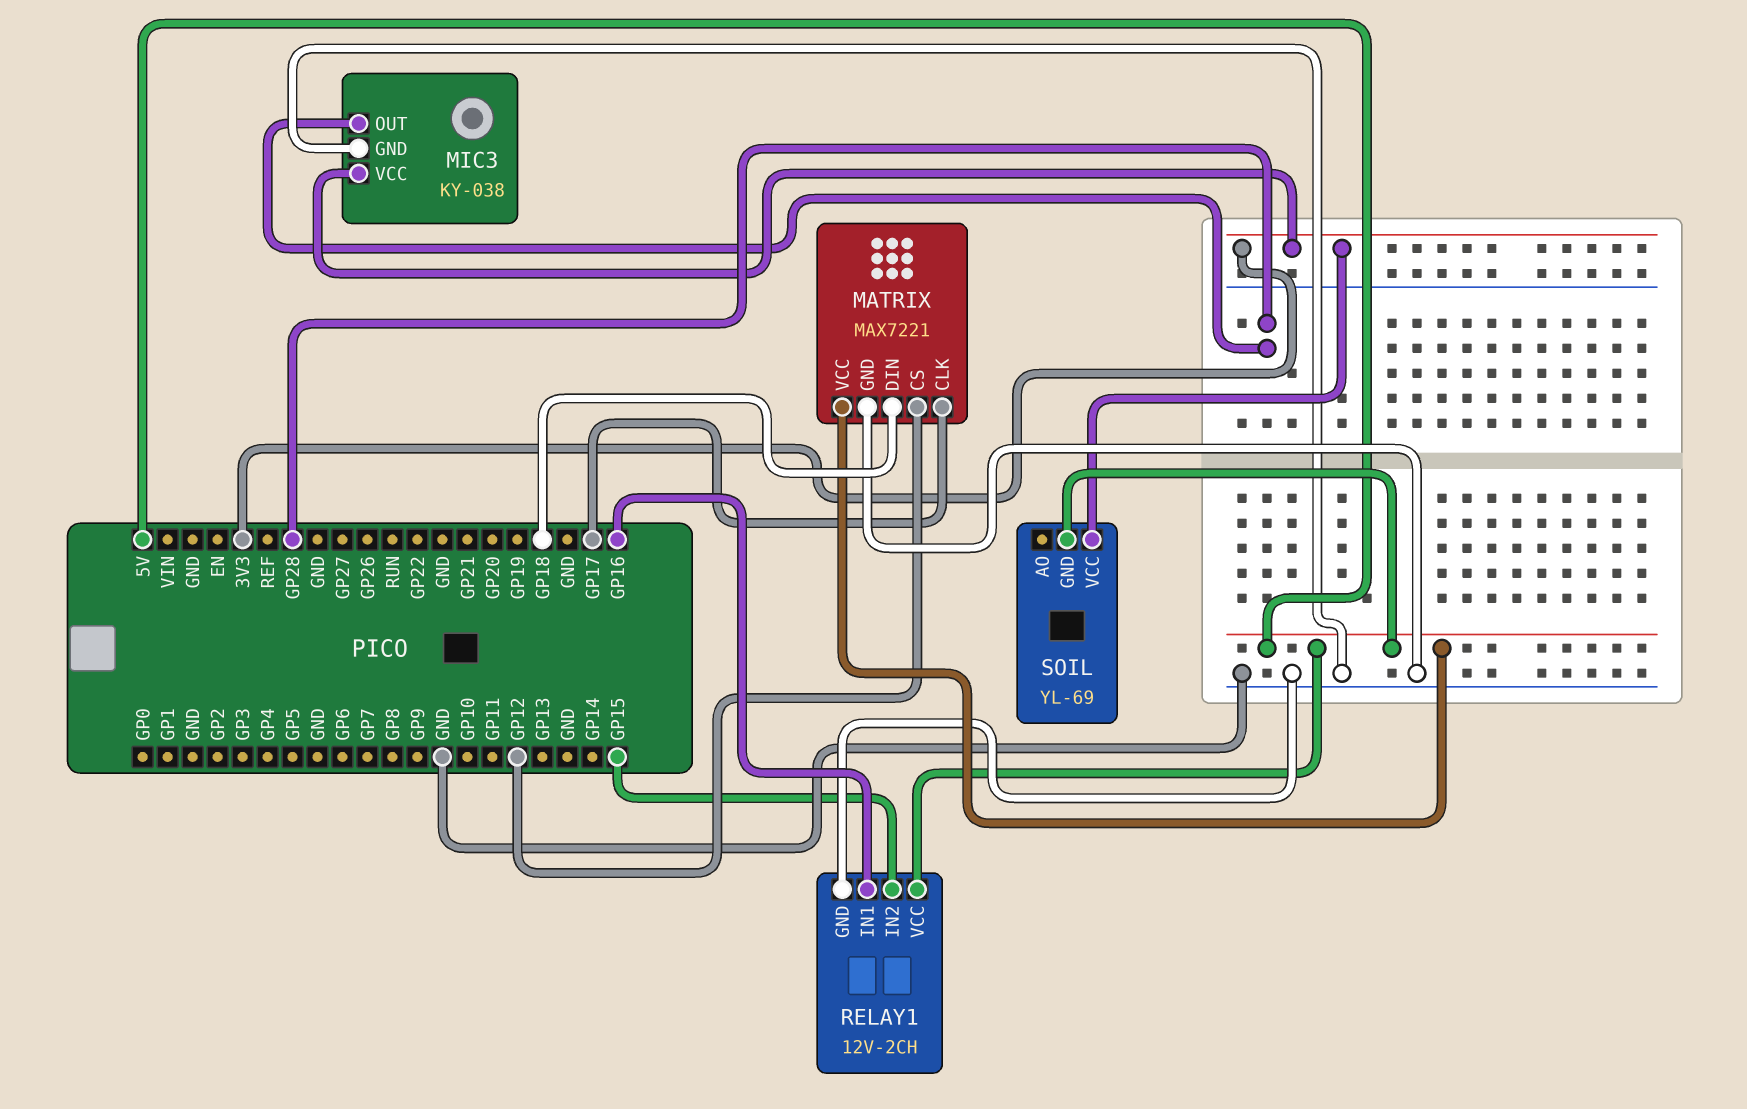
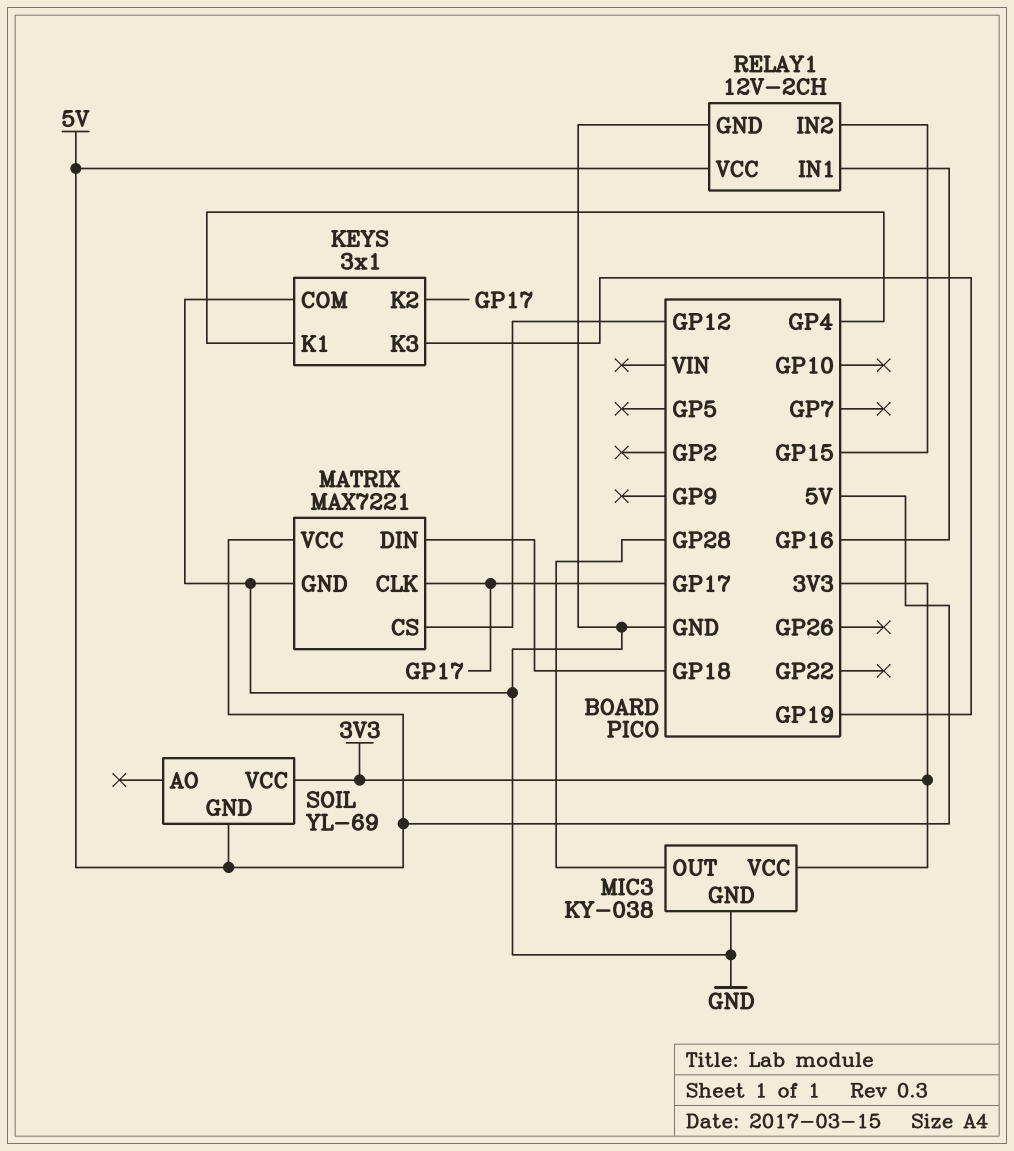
KEYS: none -> 3x1
KEYS pin COM: none -> GND
KEYS pin K1: none -> GP4
KEYS pin K2: none -> GP17
KEYS pin K3: none -> GP19

